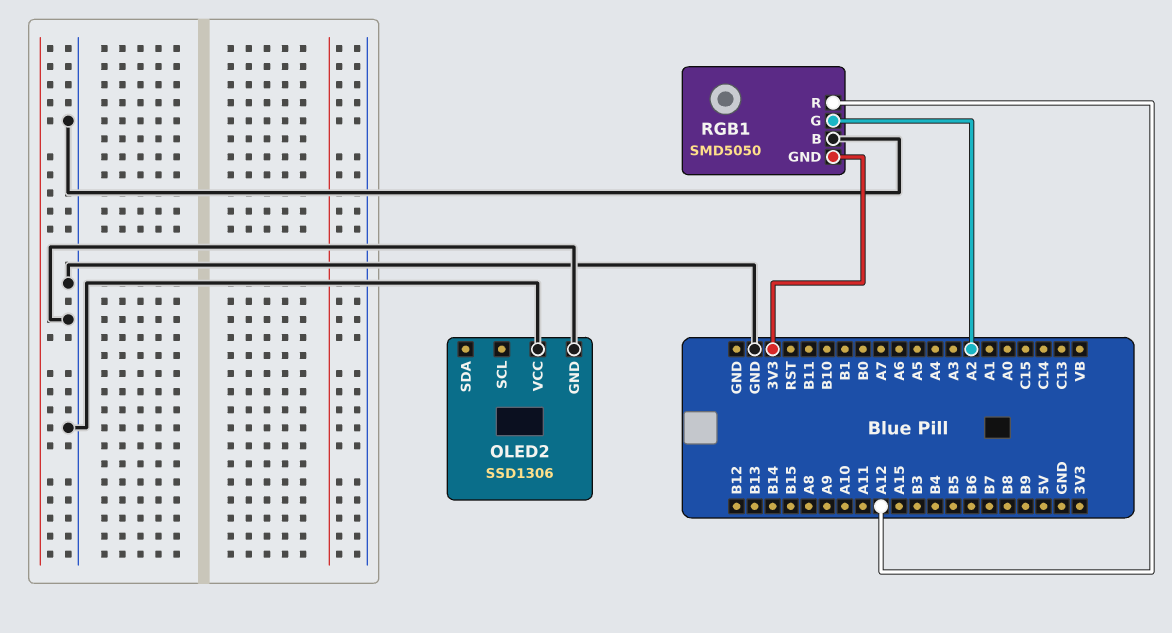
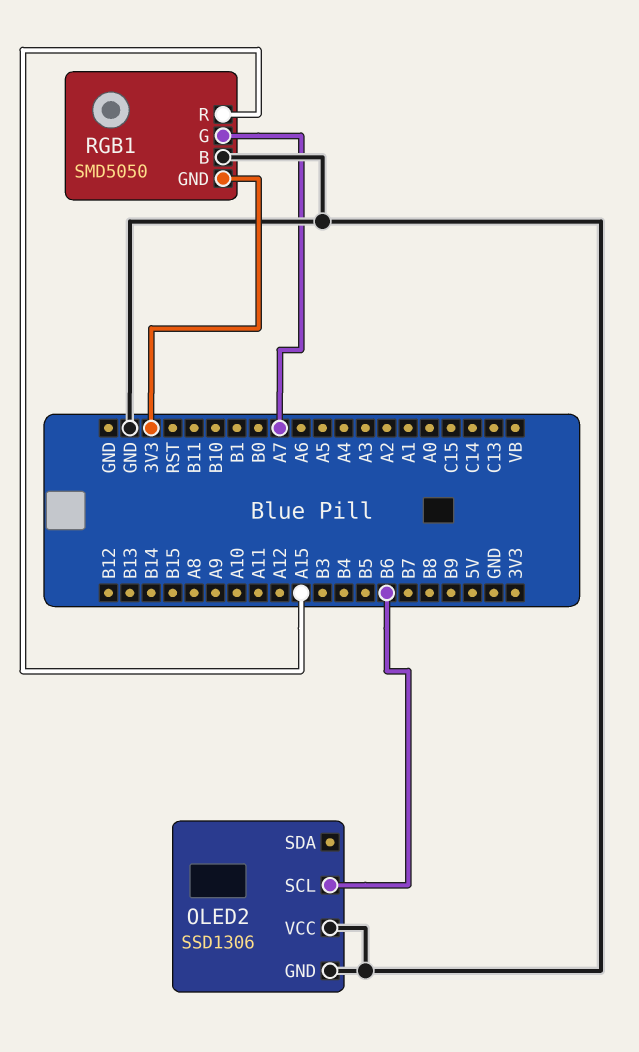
OLED2 pin SCL: none -> B6
RGB1 pin G: A2 -> A7
RGB1 pin R: A12 -> A15

